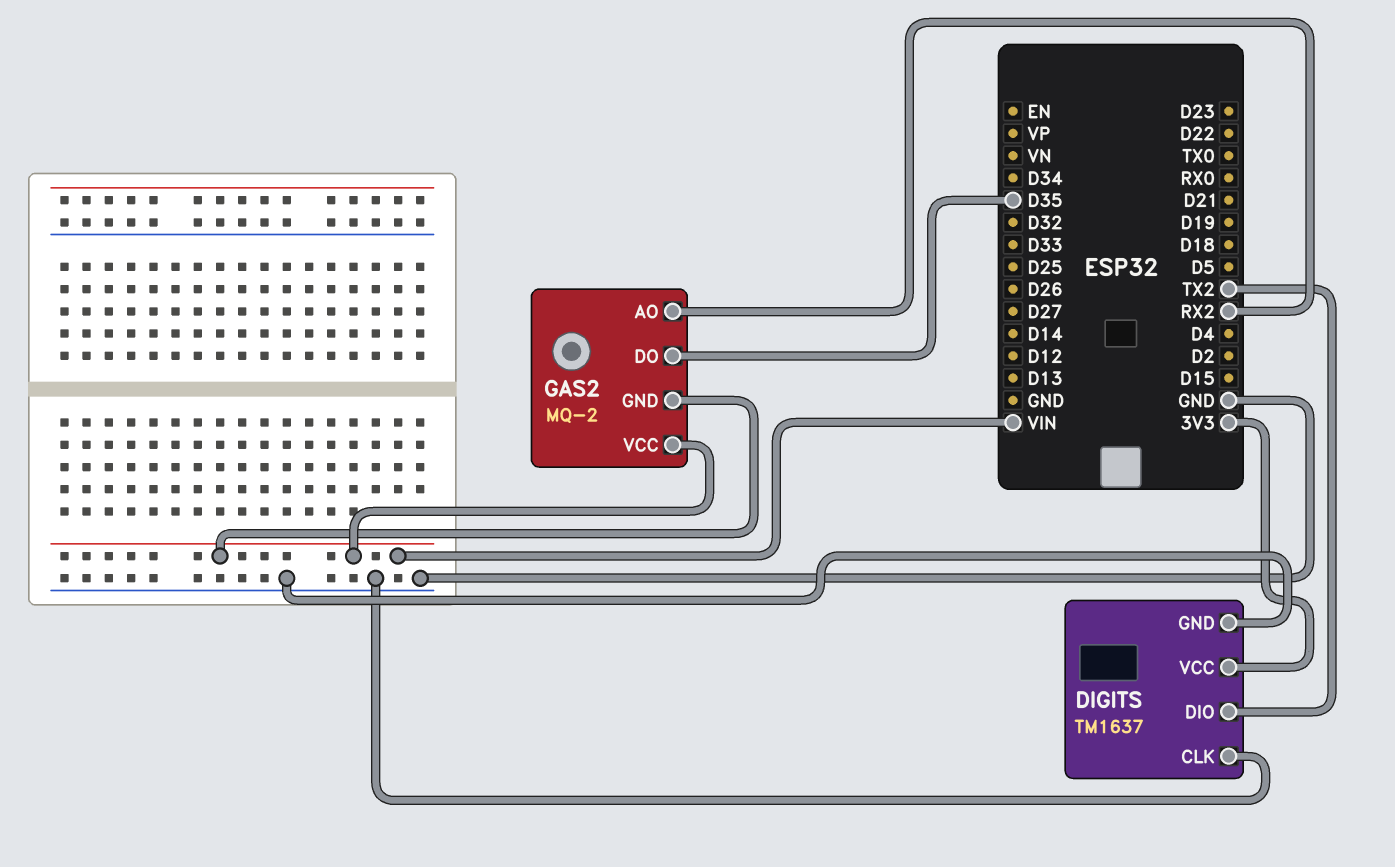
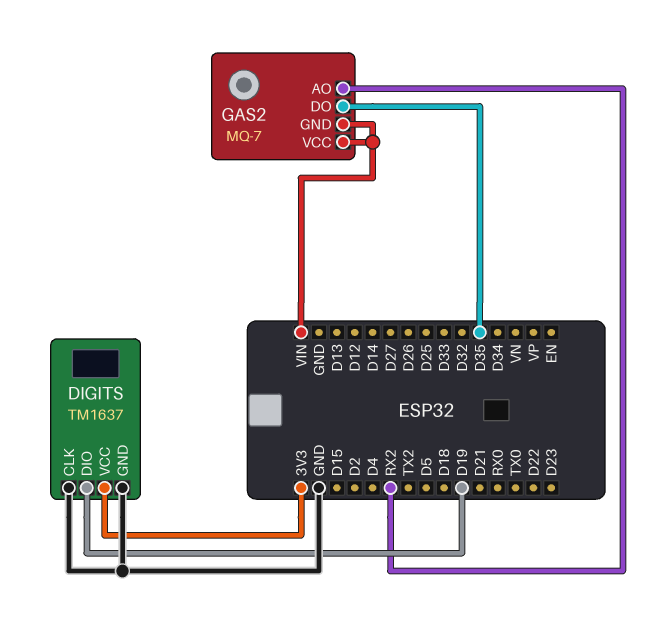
DIGITS pin DIO: TX2 -> D19
GAS2: MQ-2 -> MQ-7

